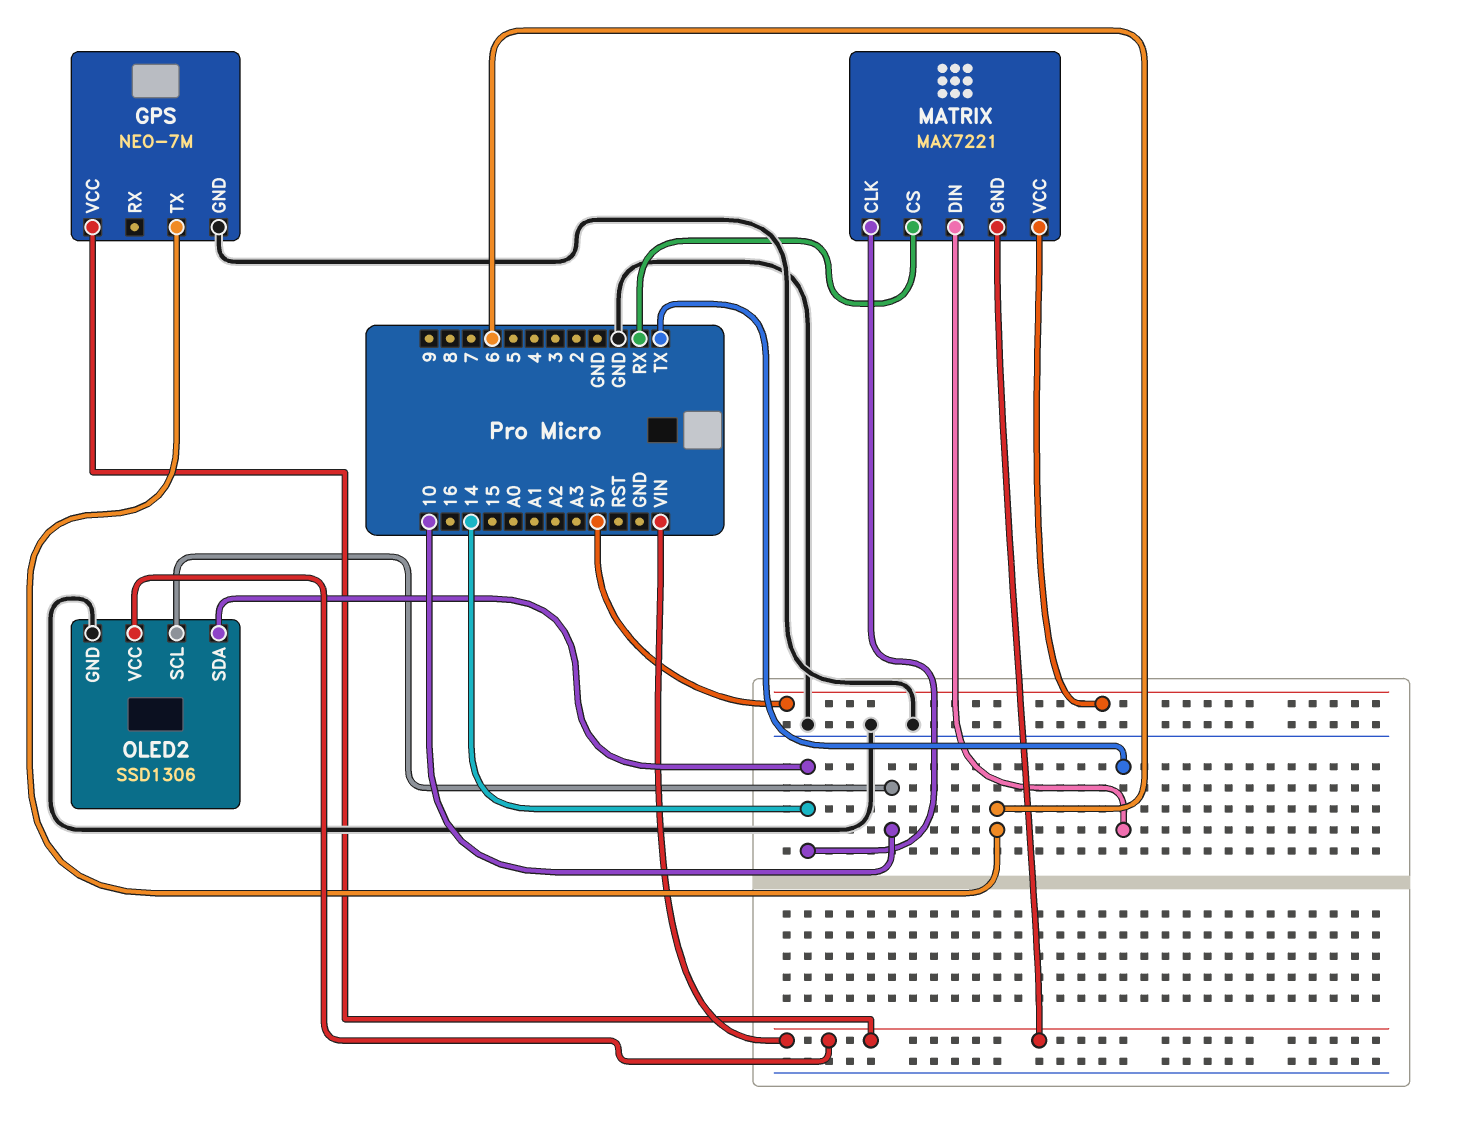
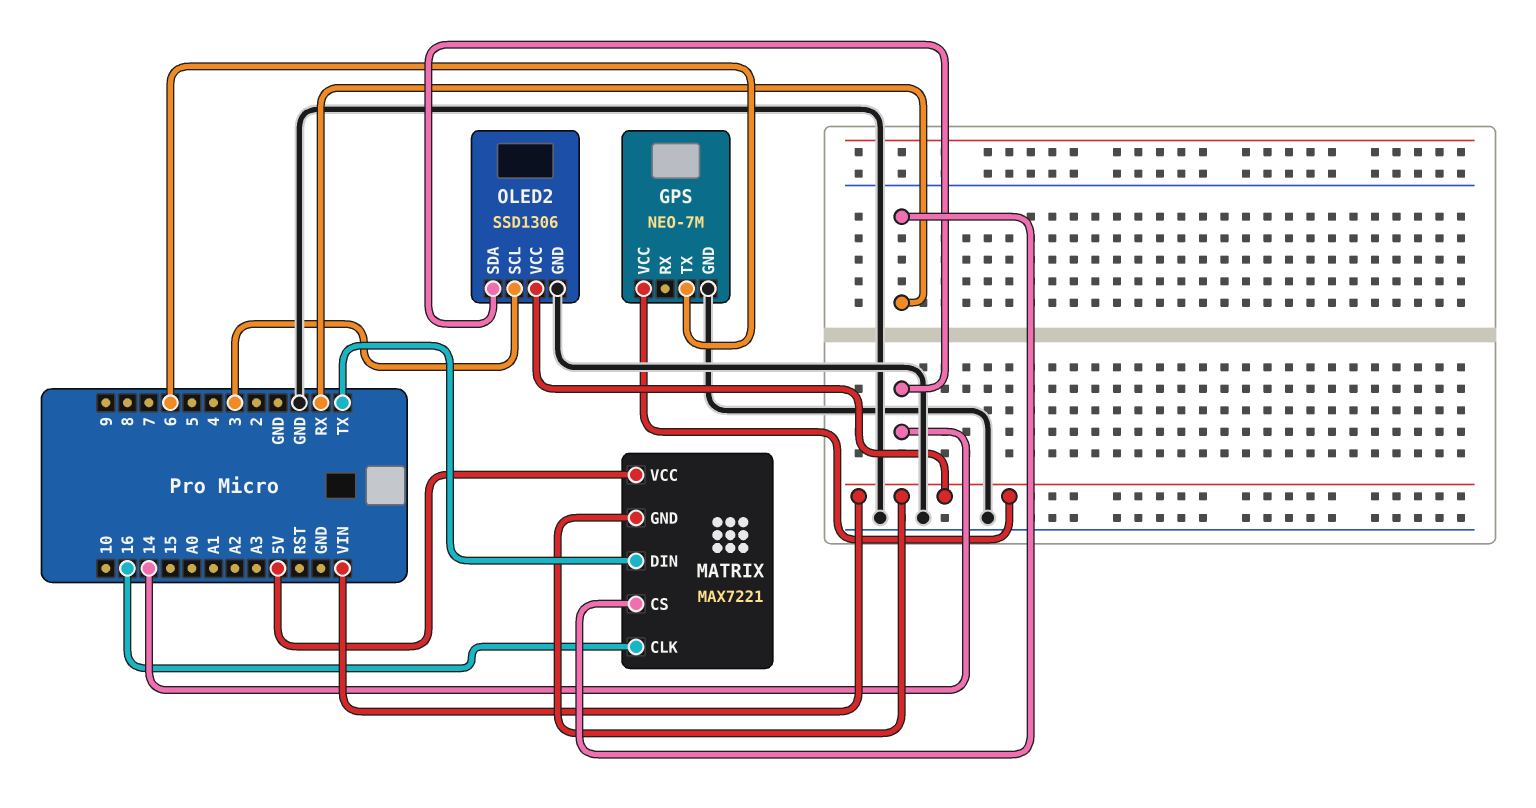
MATRIX pin CLK: 14 -> 16
OLED2 pin SCL: 10 -> 3

